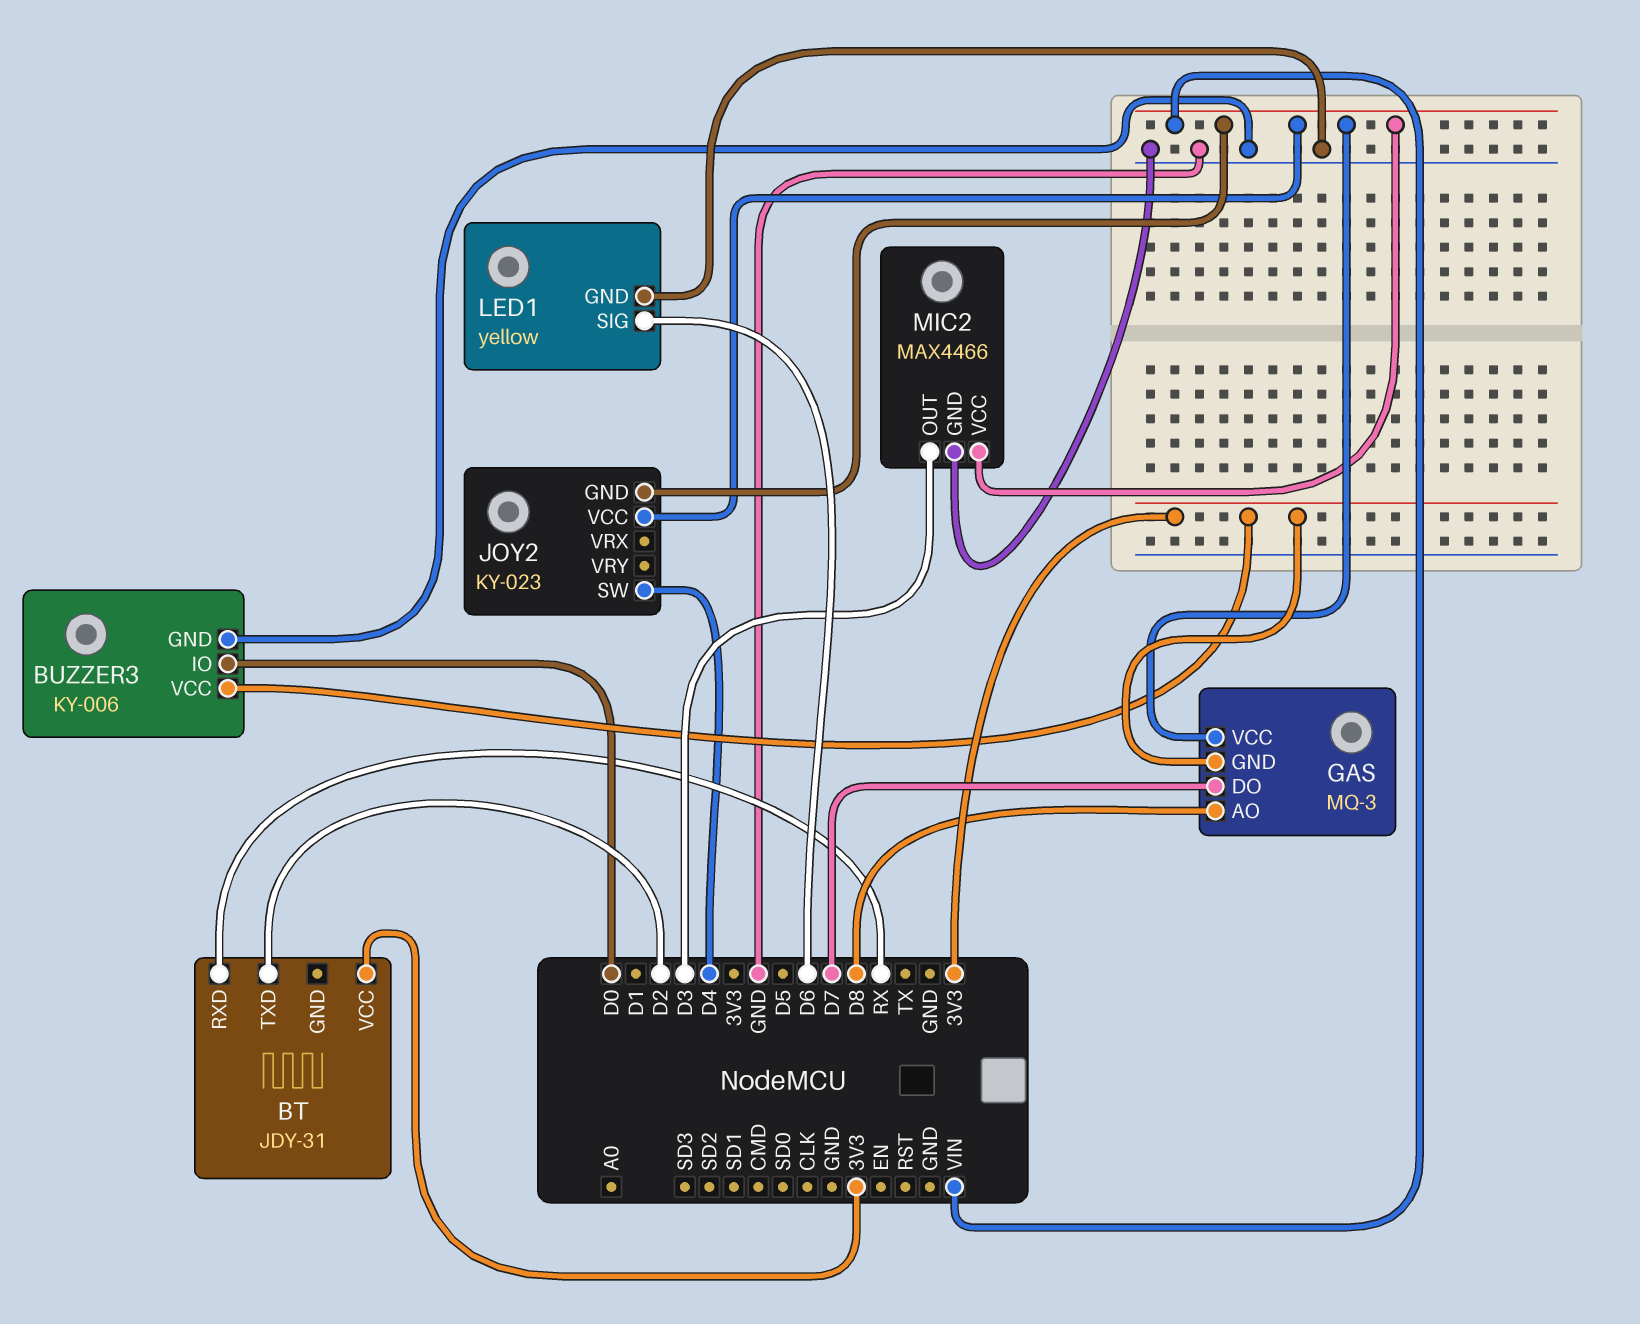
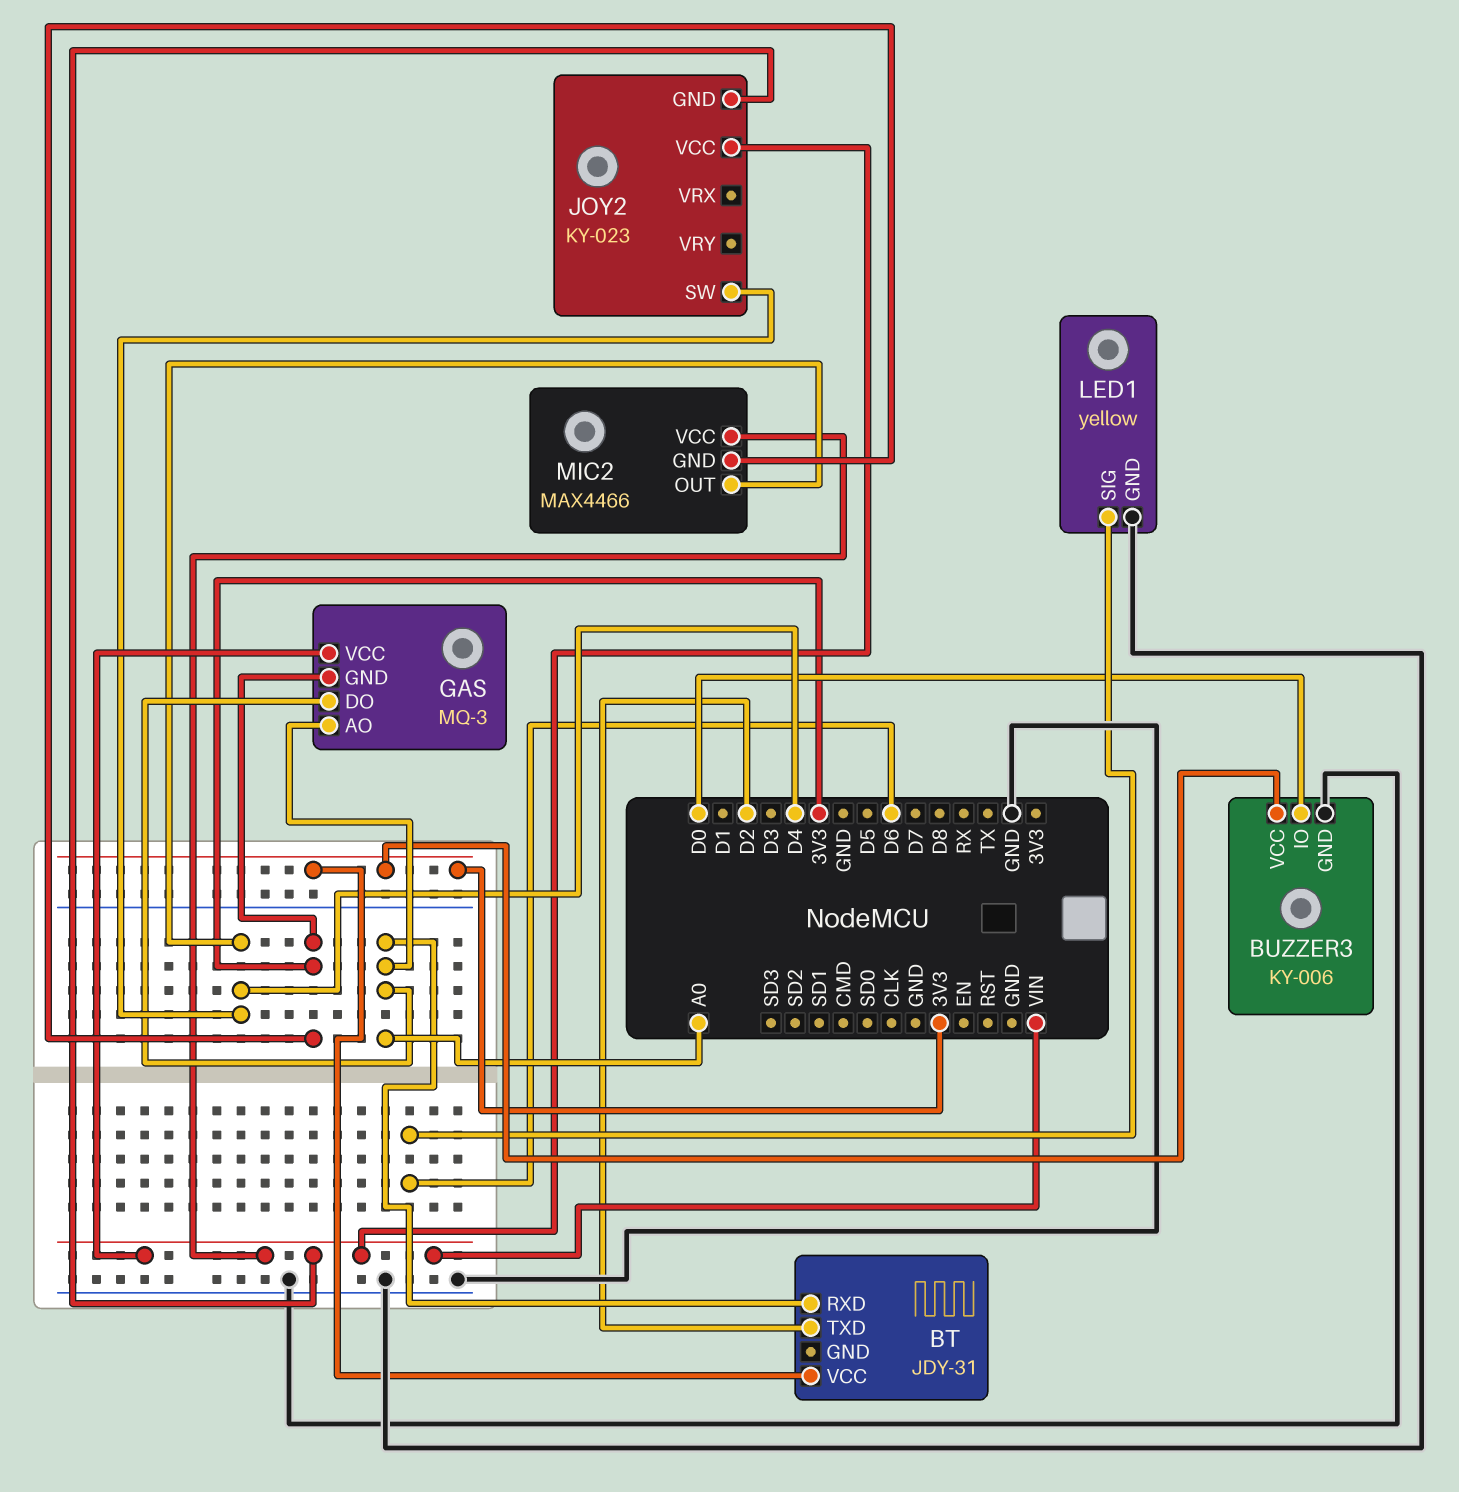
BT pin RXD: RX -> A0
GAS pin AO: D8 -> A0
GAS pin DO: D7 -> A0
MIC2 pin GND: GND -> 3V3
MIC2 pin OUT: D3 -> D4

